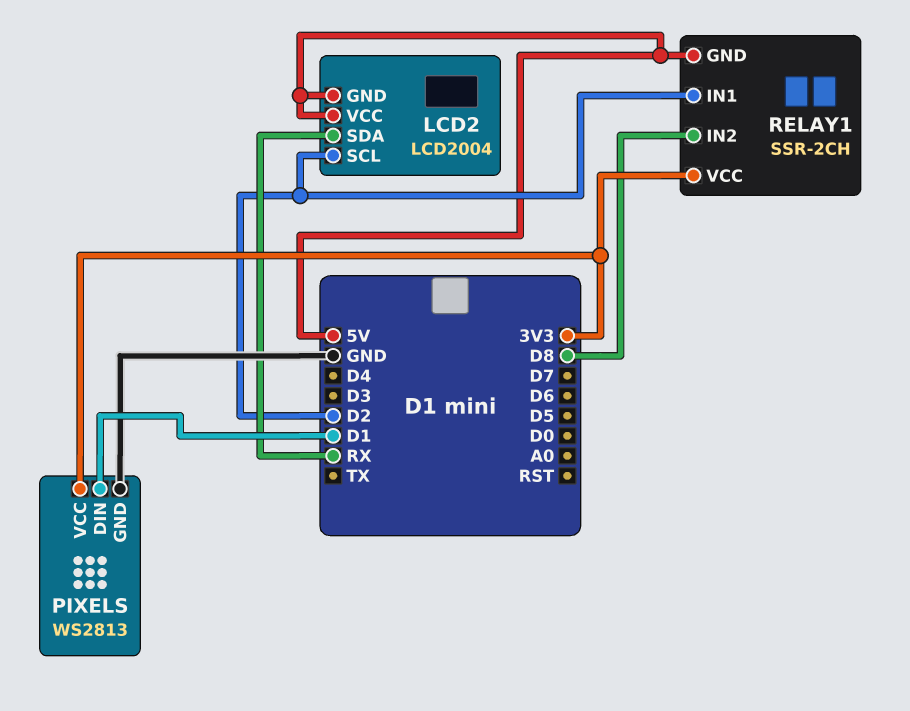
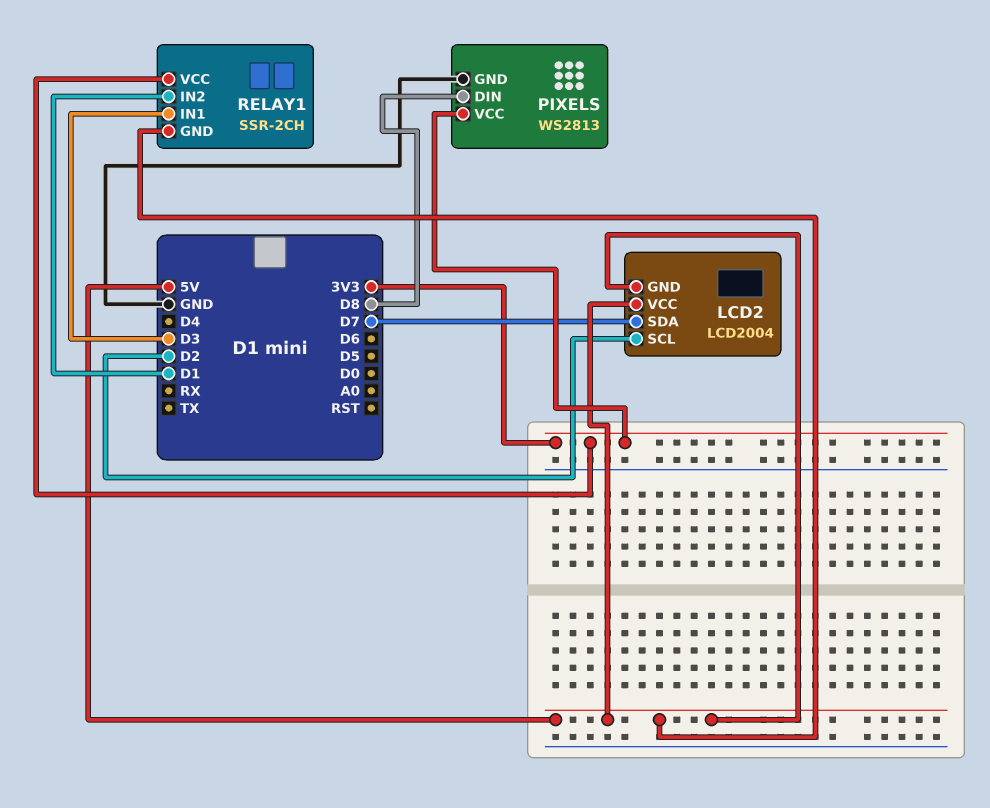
LCD2 pin SDA: RX -> D7
PIXELS pin DIN: D1 -> D8
RELAY1 pin IN1: D2 -> D3
RELAY1 pin IN2: D8 -> D1

